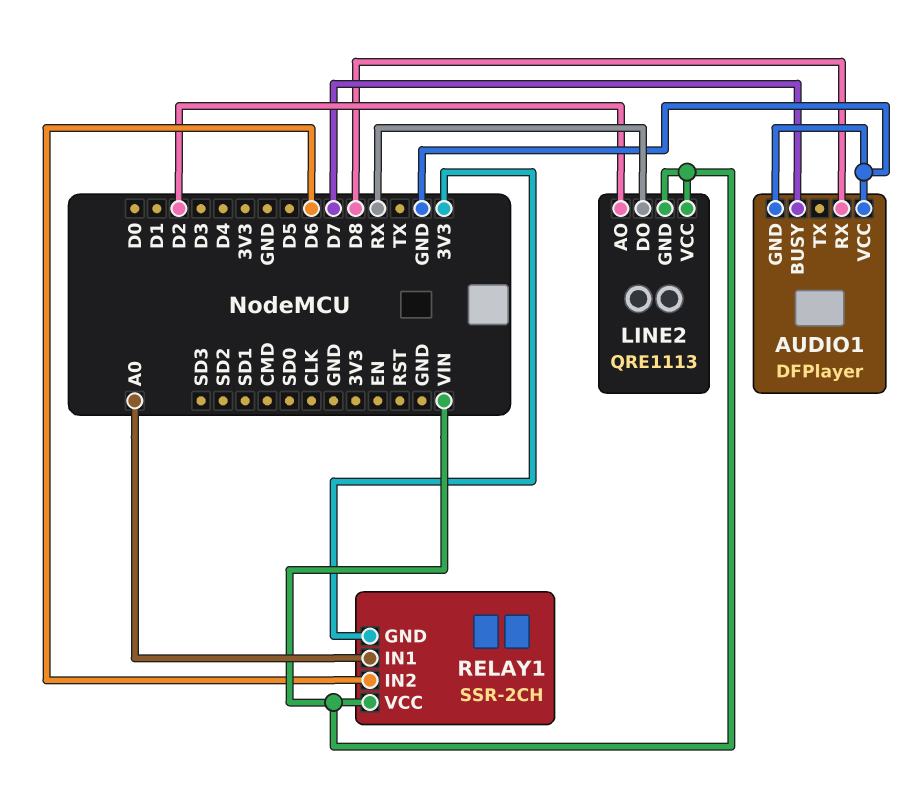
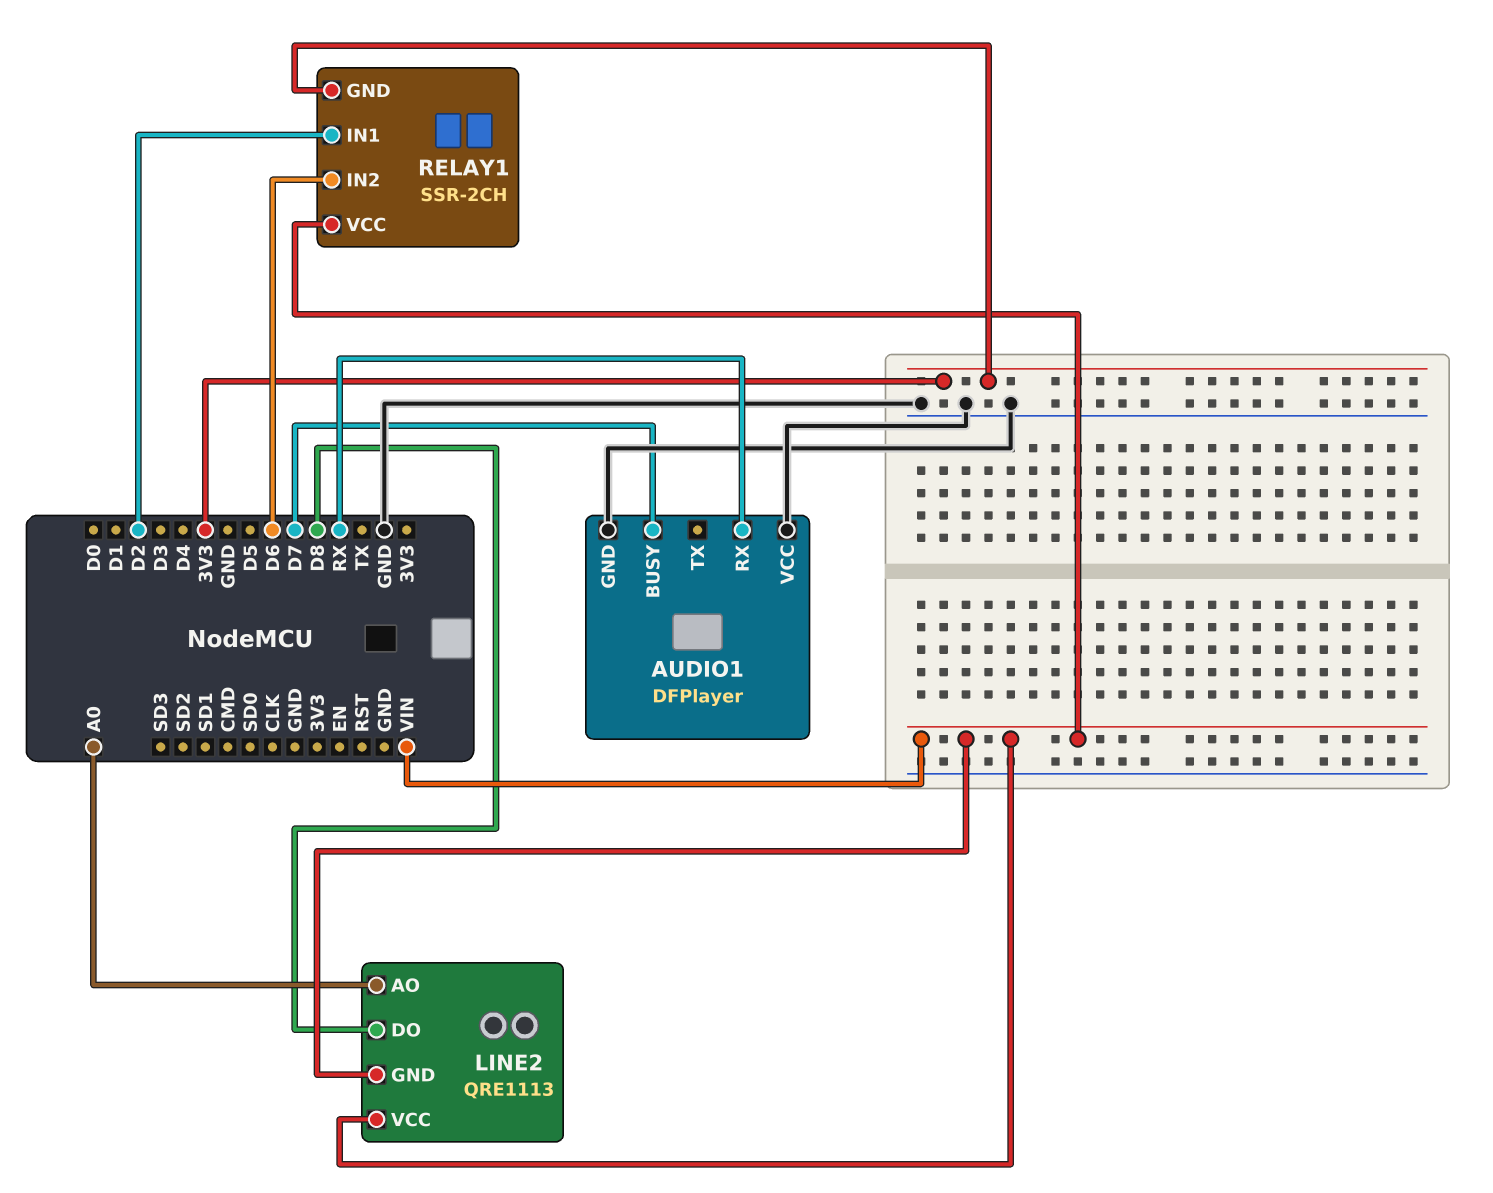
AUDIO1 pin RX: D8 -> RX
LINE2 pin AO: D2 -> A0
LINE2 pin DO: RX -> D8
RELAY1 pin IN1: A0 -> D2

